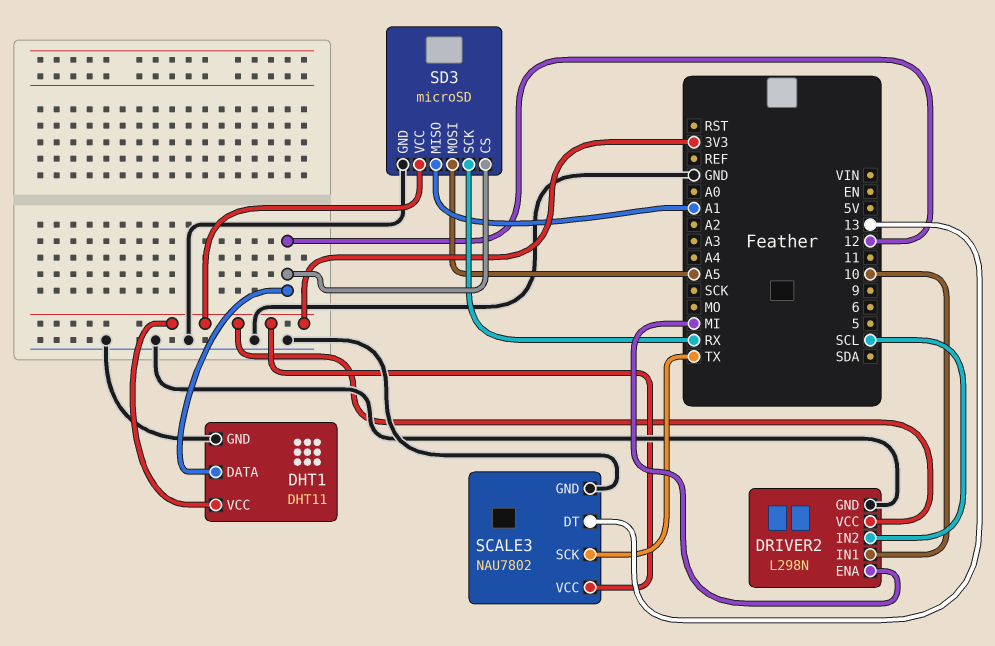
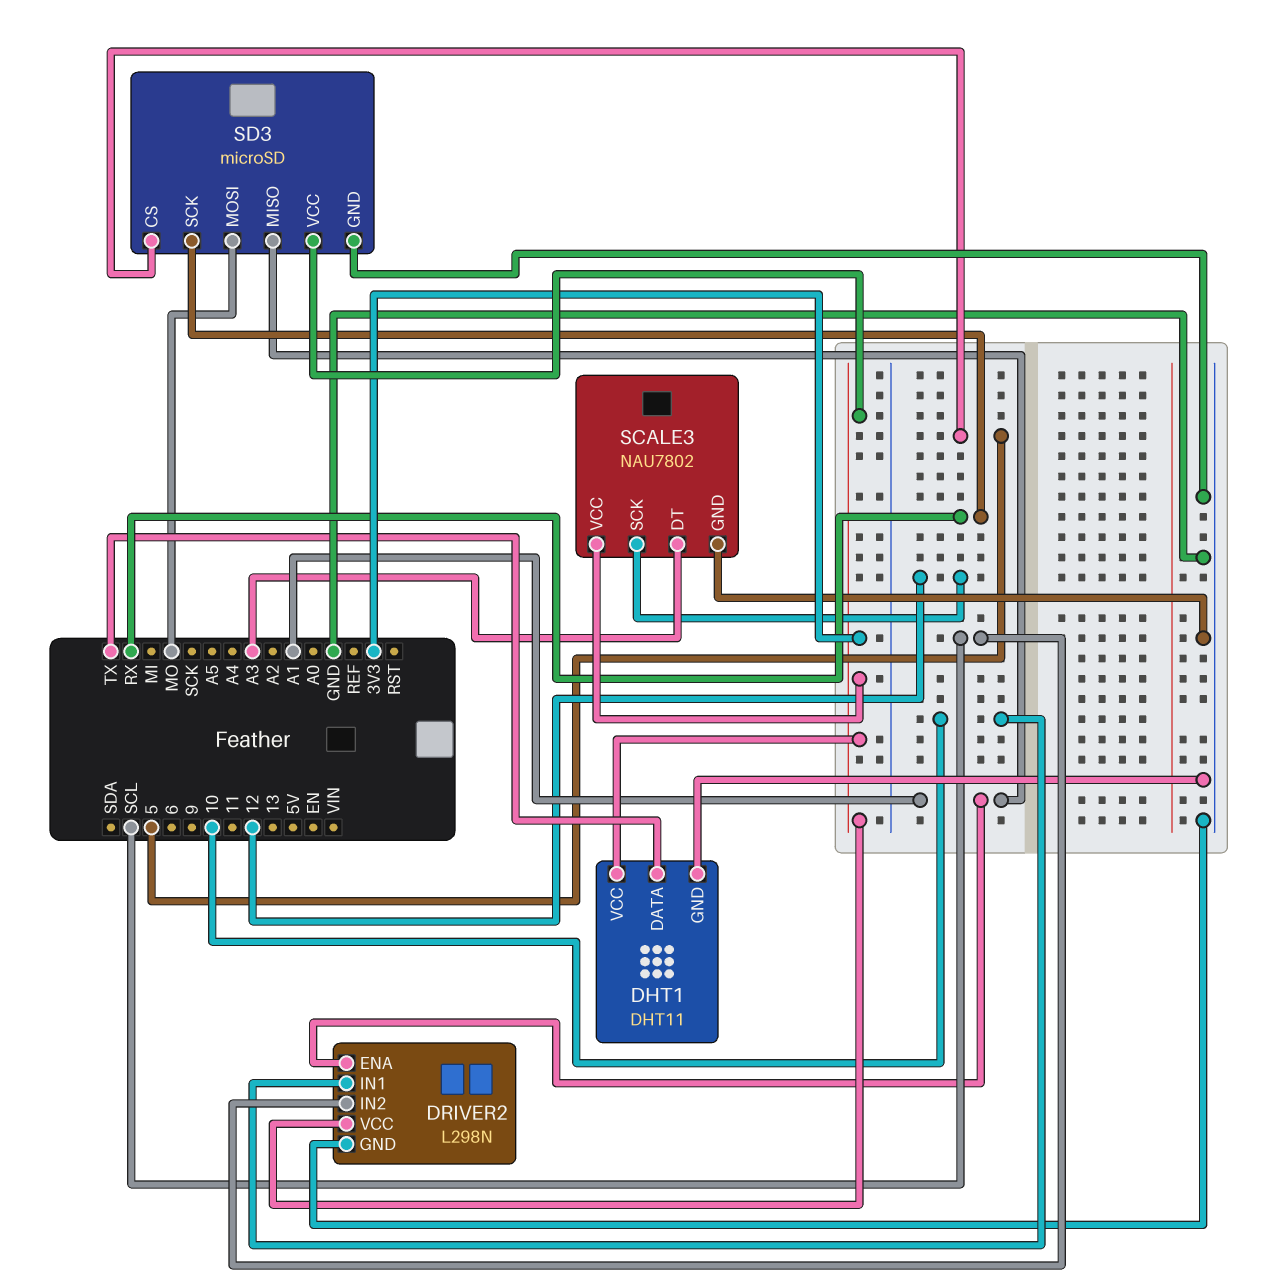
DHT1 pin DATA: 12 -> TX
DRIVER2 pin ENA: MI -> A1
SCALE3 pin DT: 13 -> A3
SCALE3 pin SCK: TX -> 12
SD3 pin CS: 12 -> 5
SD3 pin MOSI: A5 -> MO

